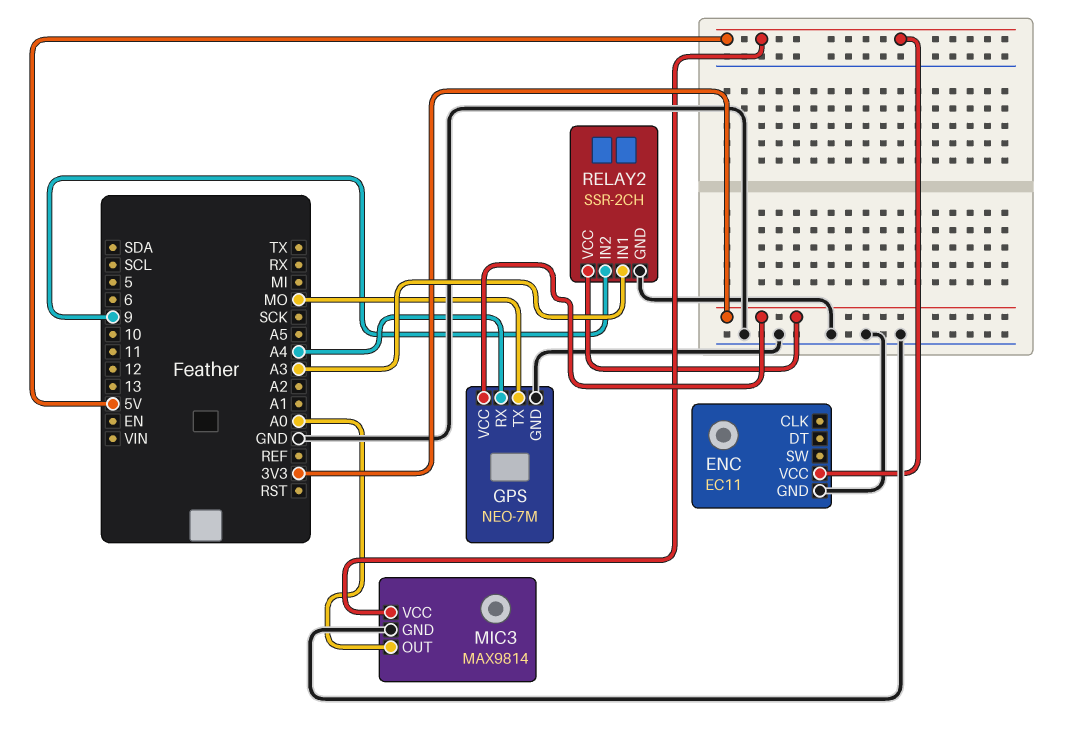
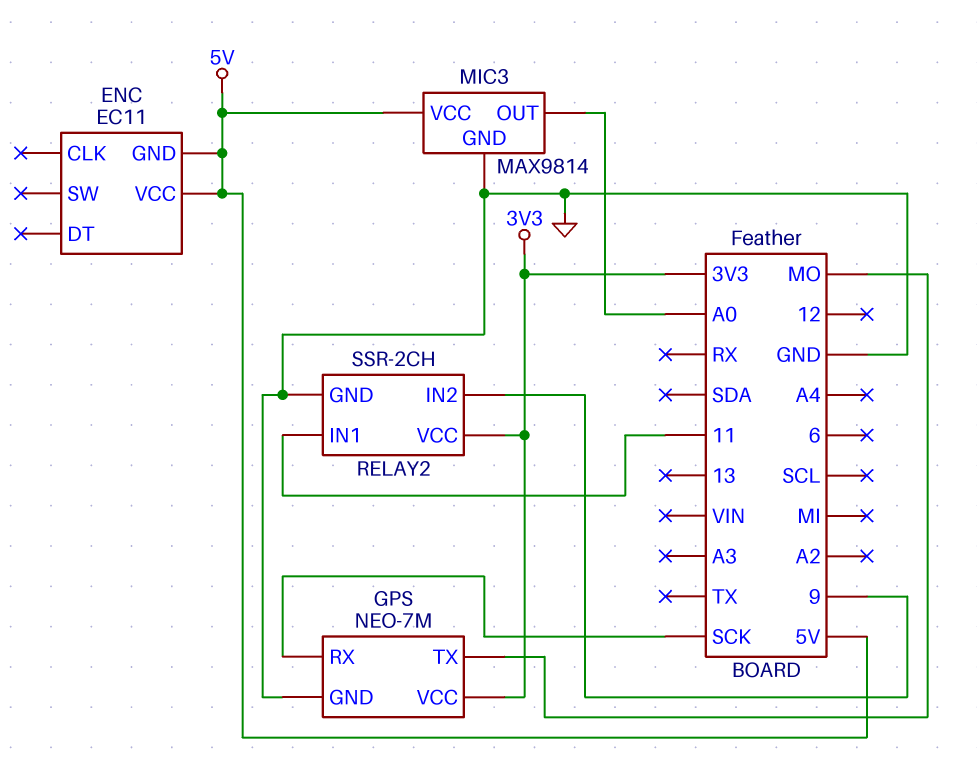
ENC pin GND: GND -> 5V
GPS pin RX: A4 -> SCK
RELAY2 pin IN1: A3 -> 11

